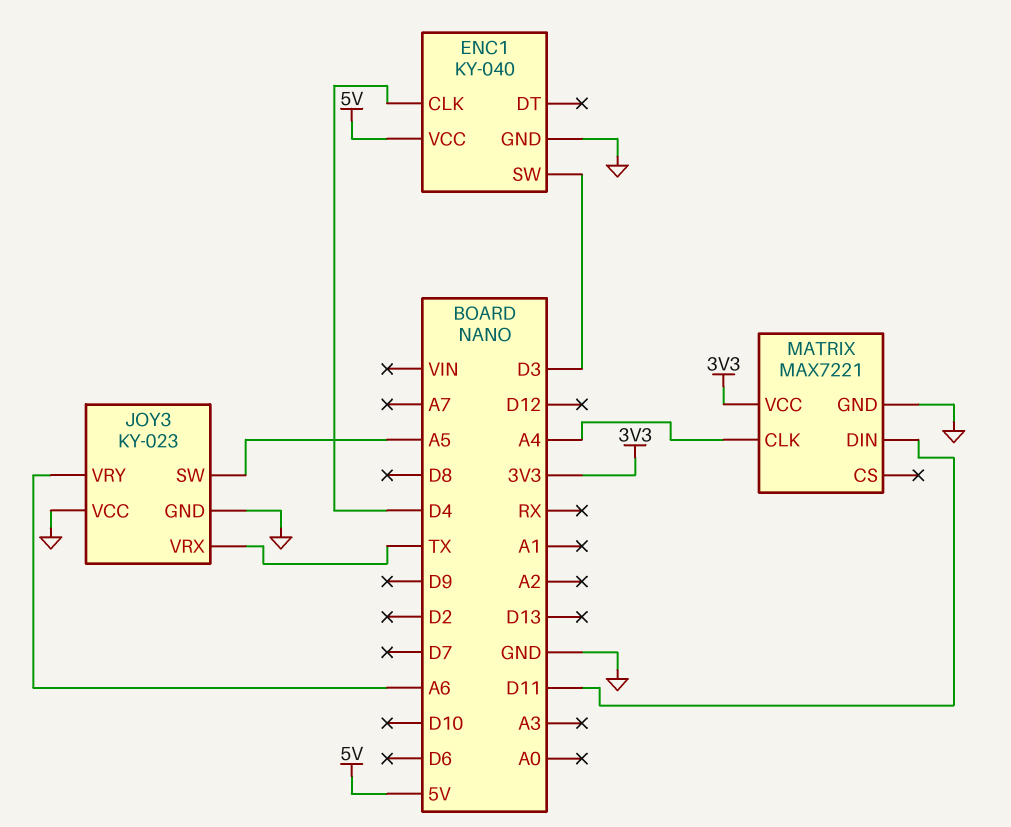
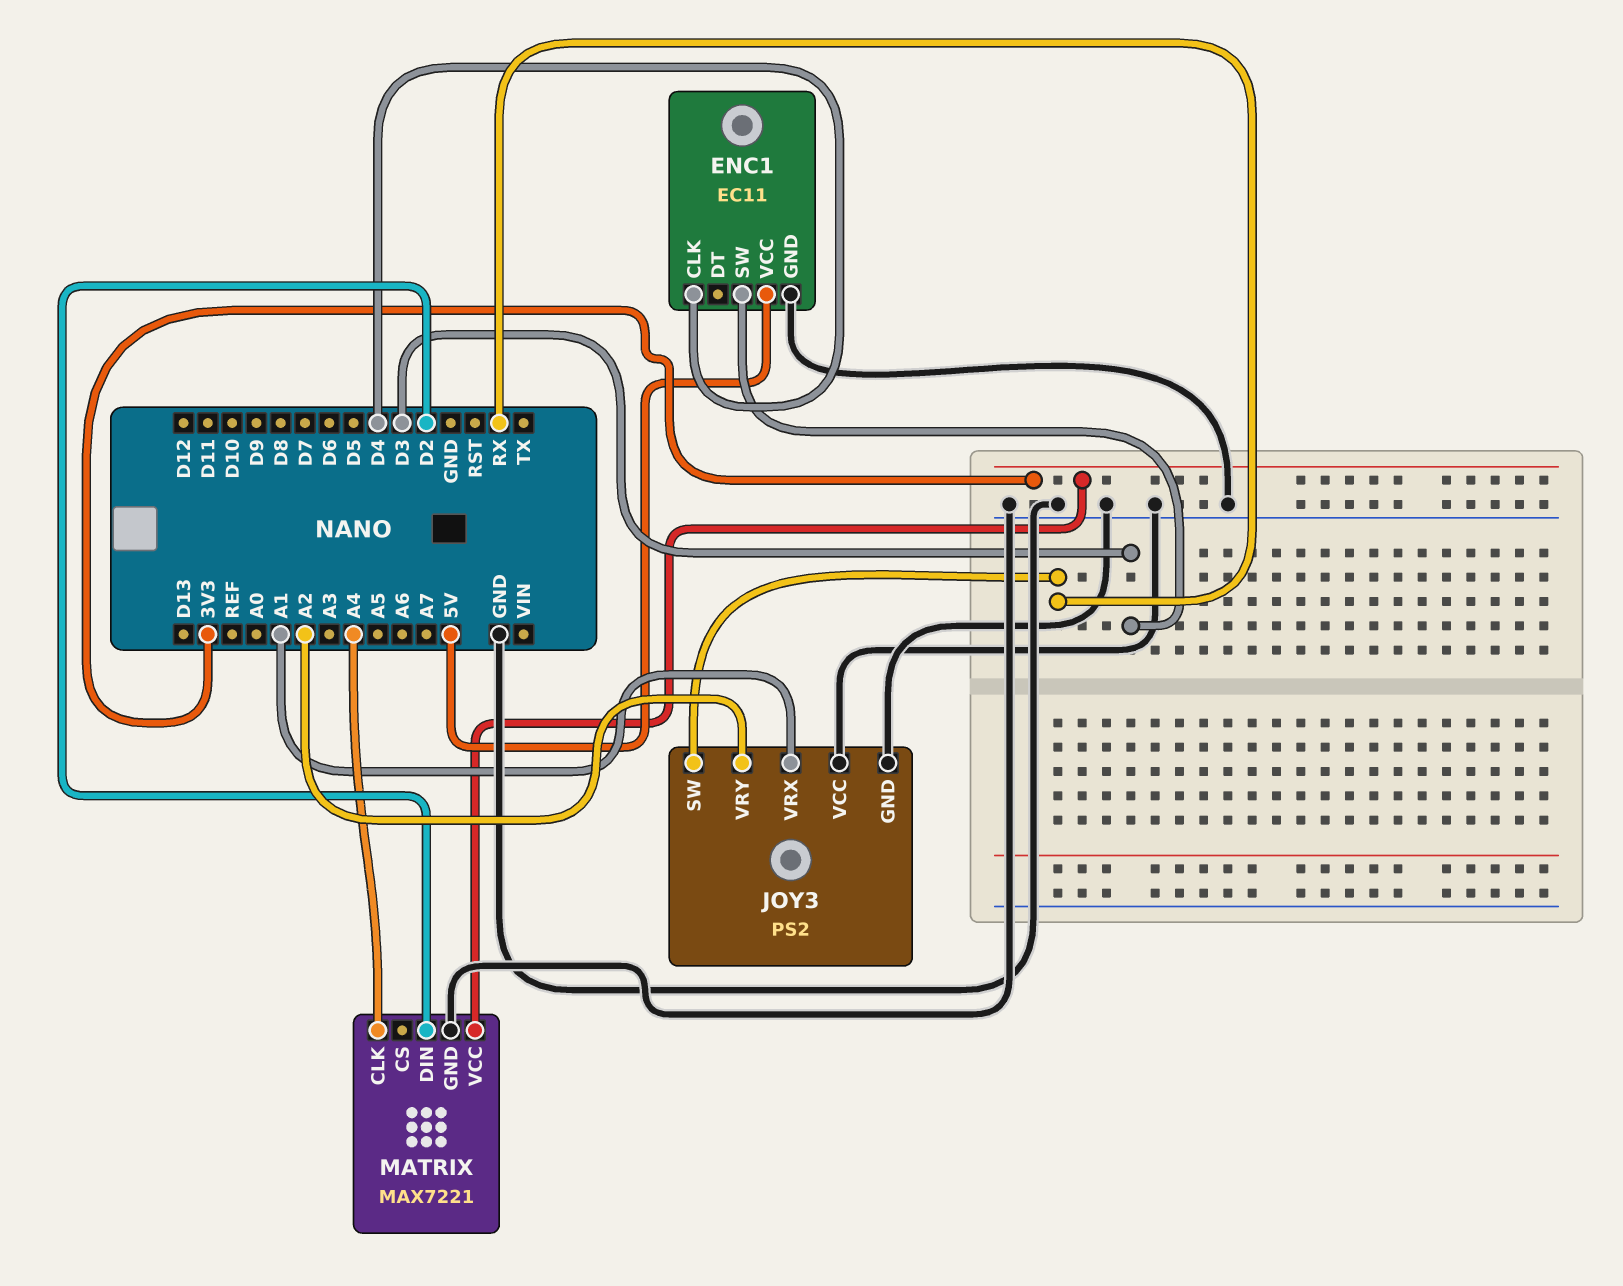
ENC1: KY-040 -> EC11
JOY3: KY-023 -> PS2
JOY3 pin SW: A5 -> RX
JOY3 pin VRX: TX -> A1
JOY3 pin VRY: A6 -> A2
MATRIX pin DIN: D11 -> D2

